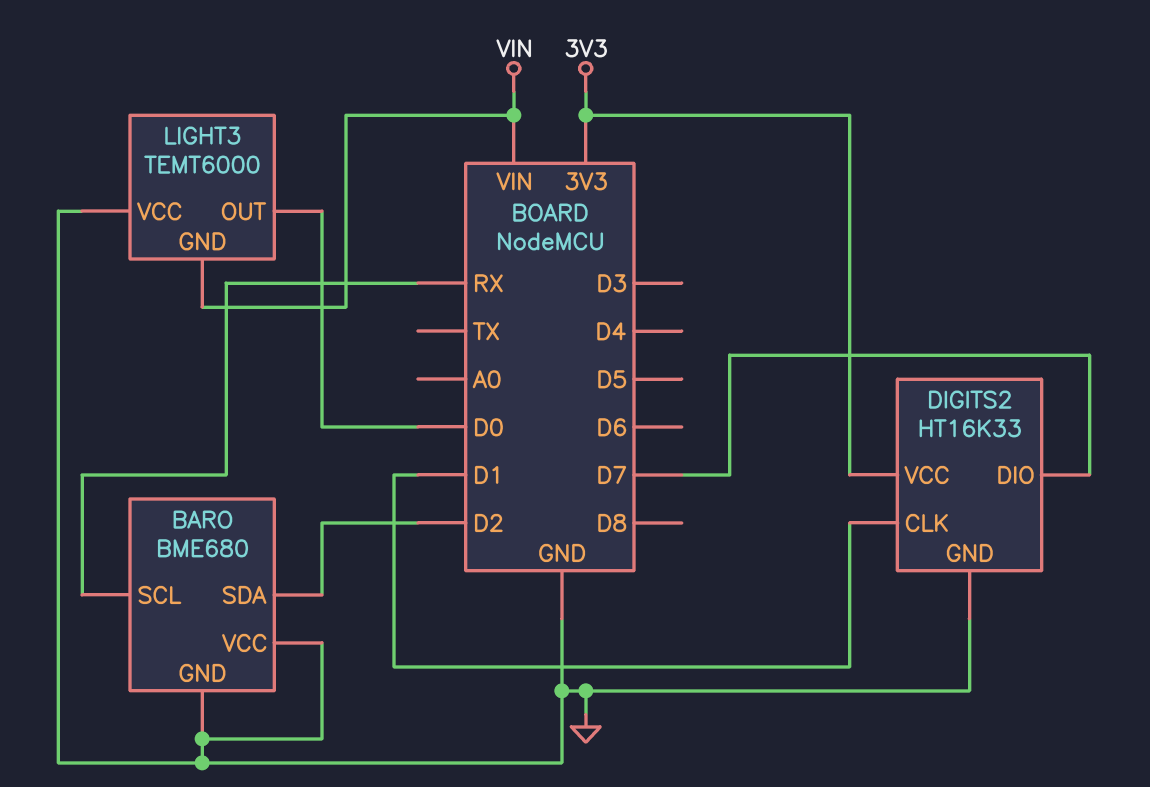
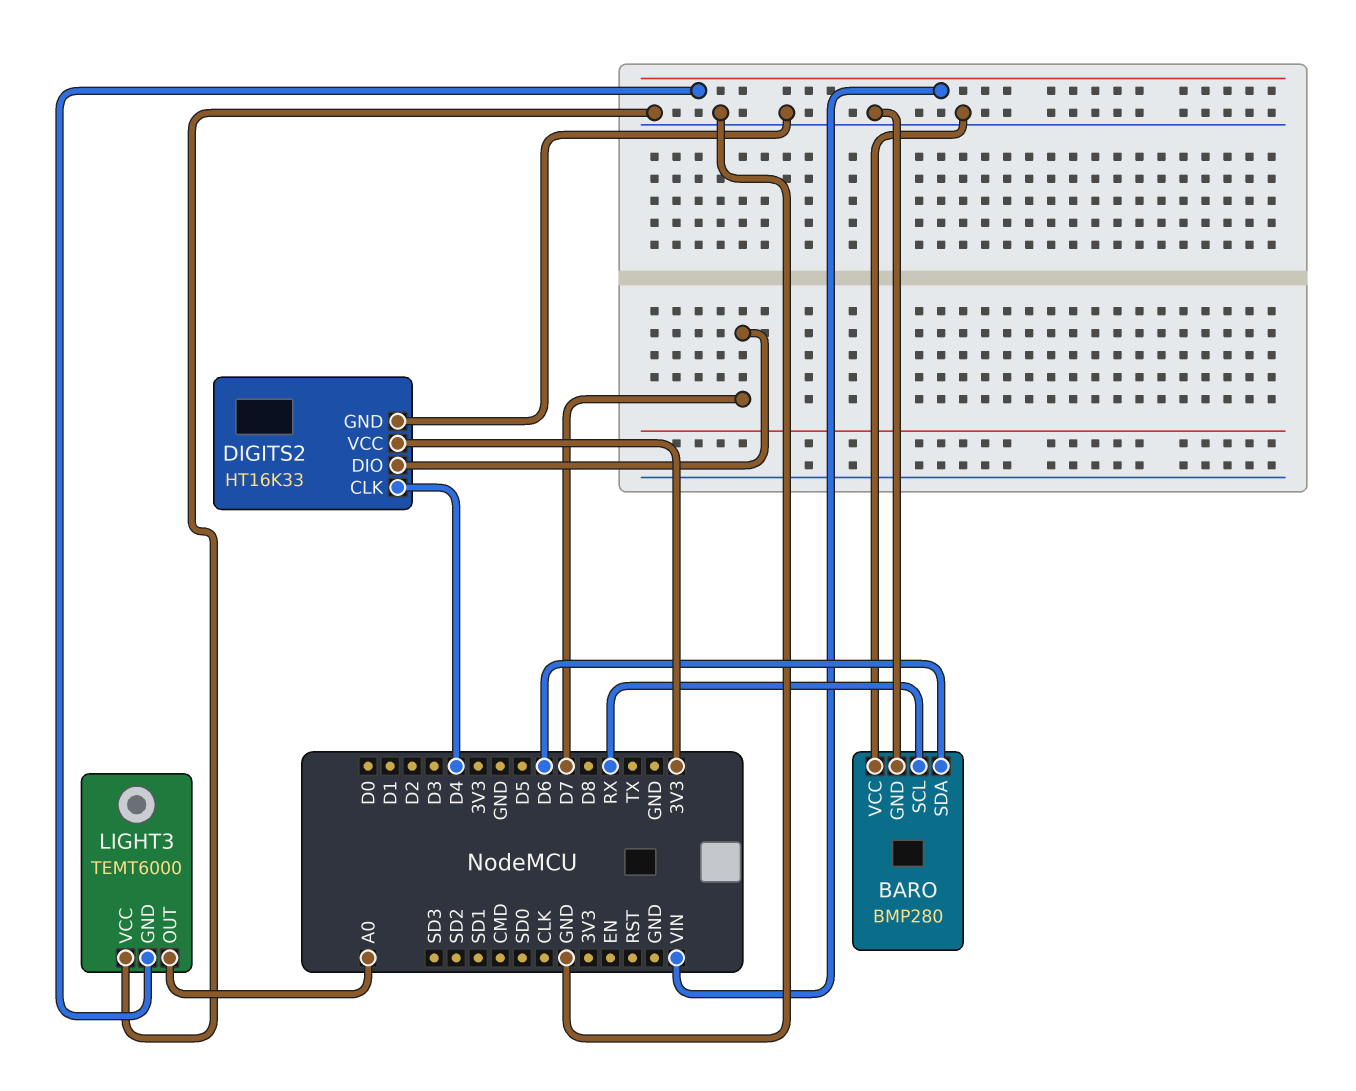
BARO: BME680 -> BMP280
BARO pin SDA: D2 -> D6
DIGITS2 pin CLK: D1 -> D4
LIGHT3 pin OUT: D0 -> A0

